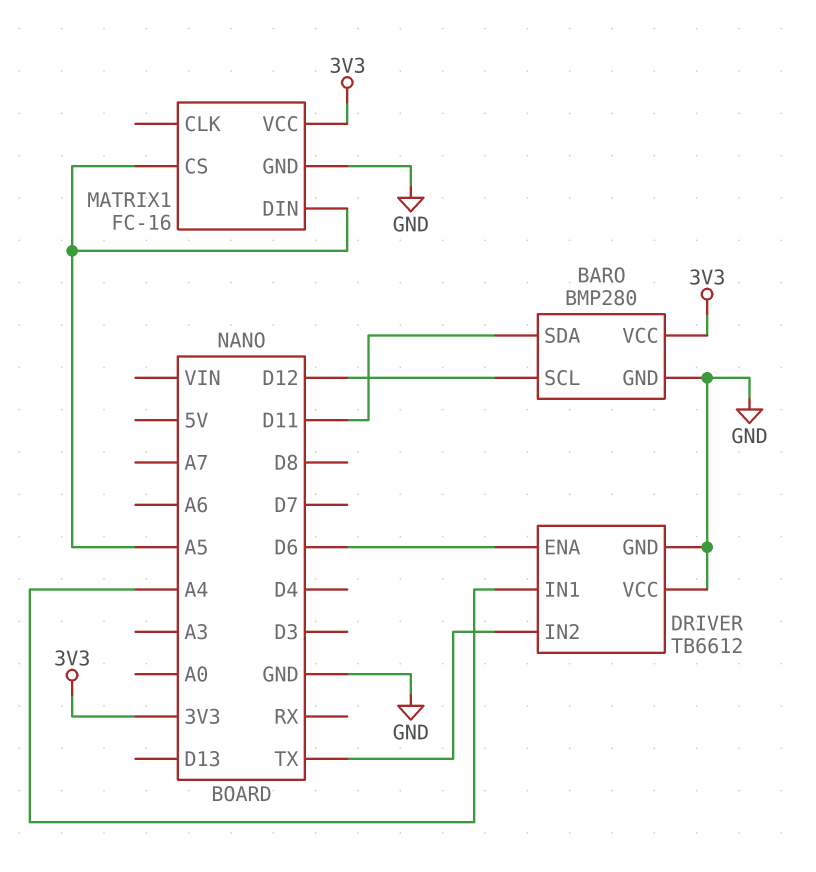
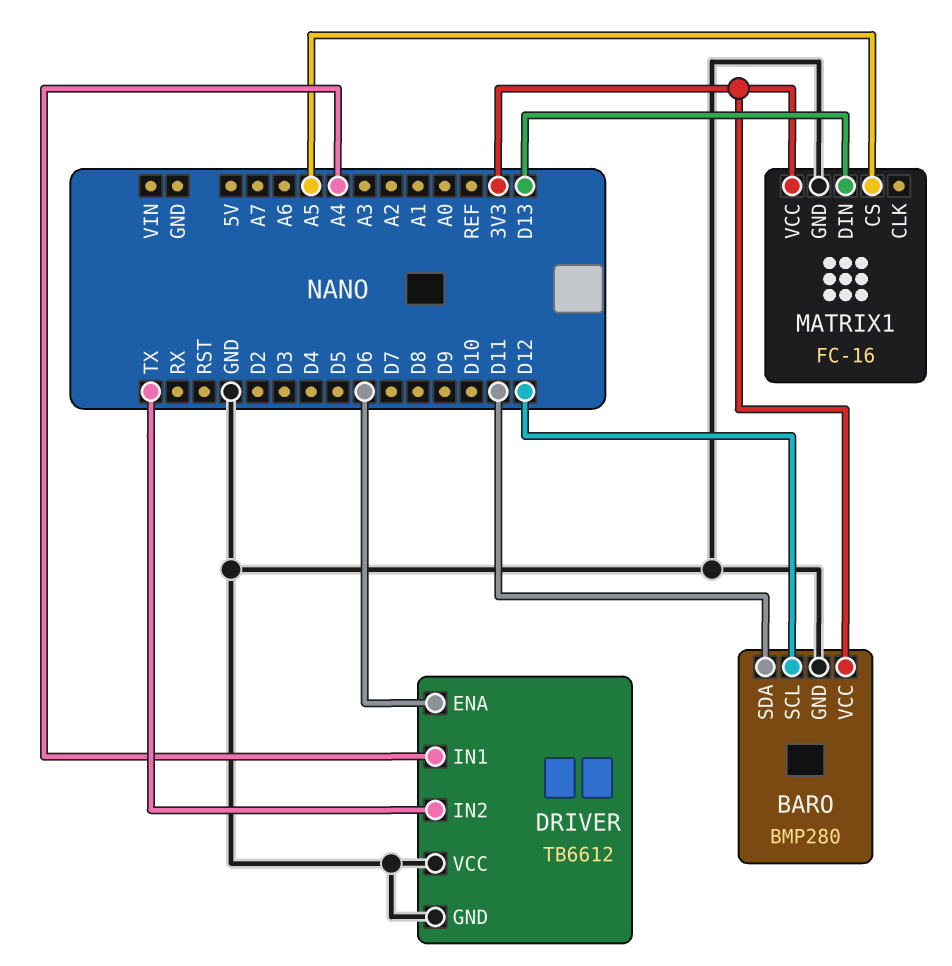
MATRIX1 pin DIN: A5 -> D13

